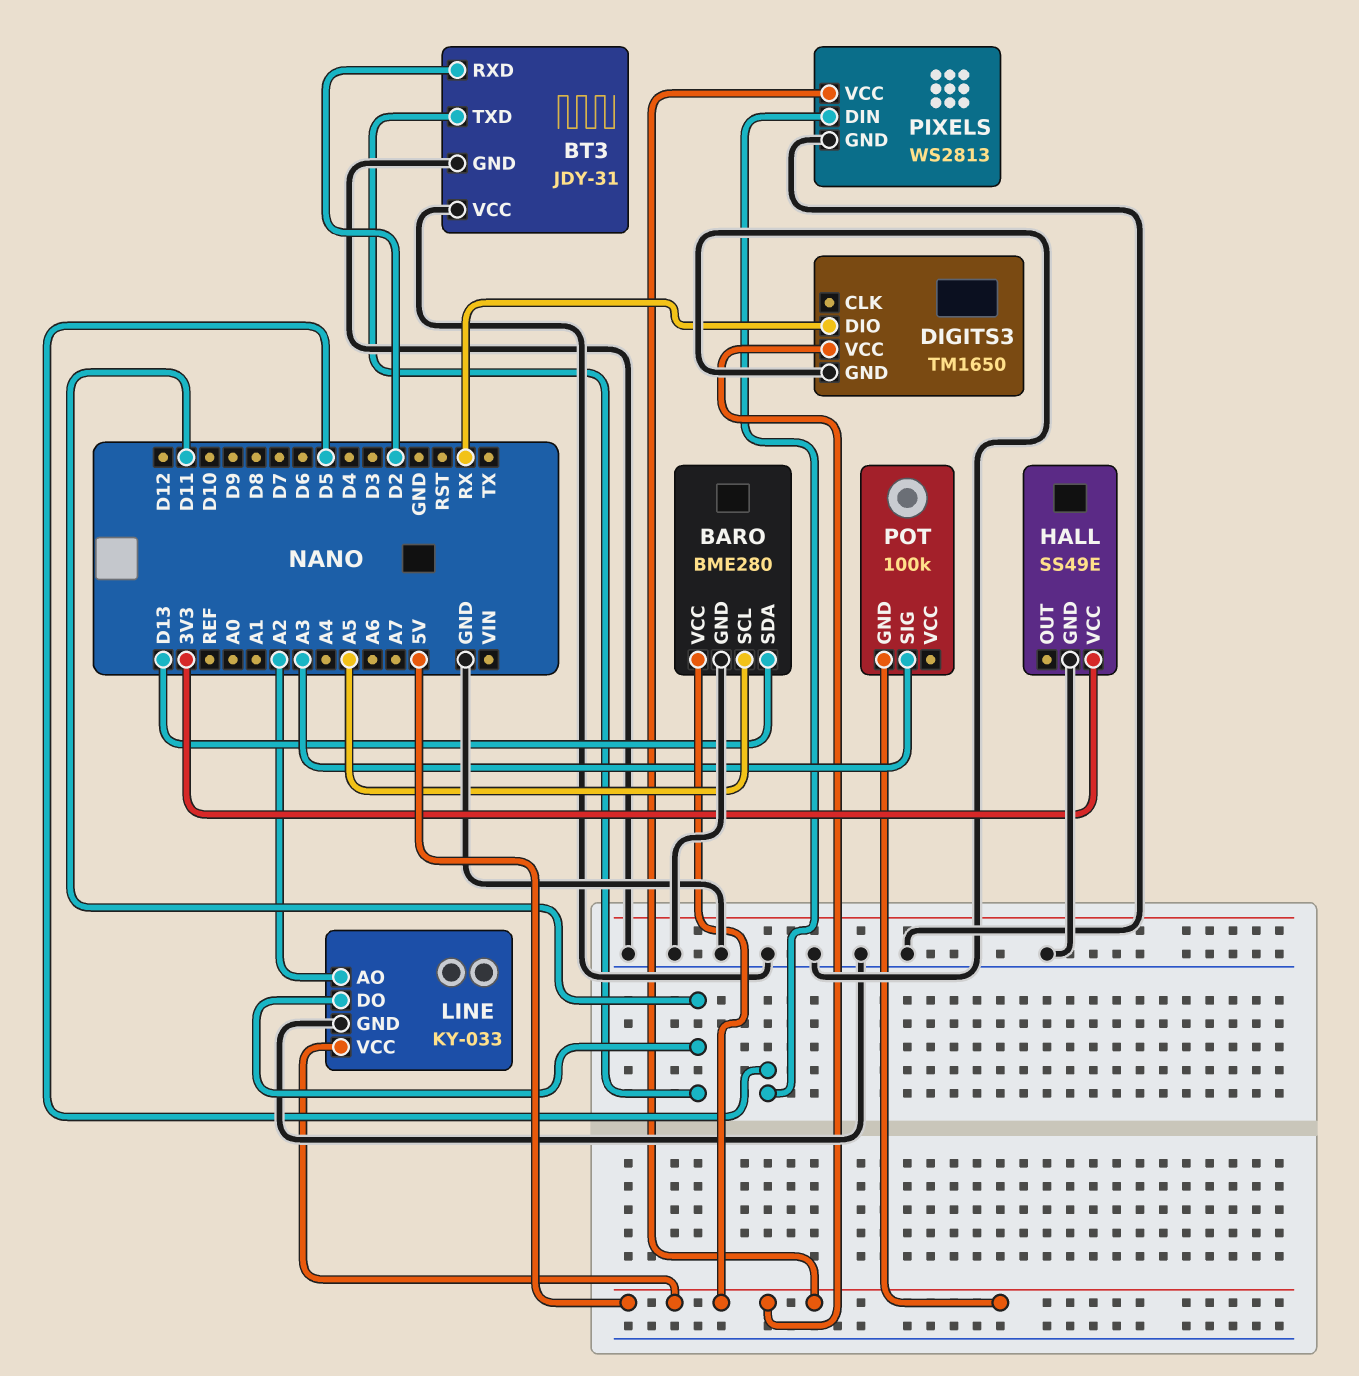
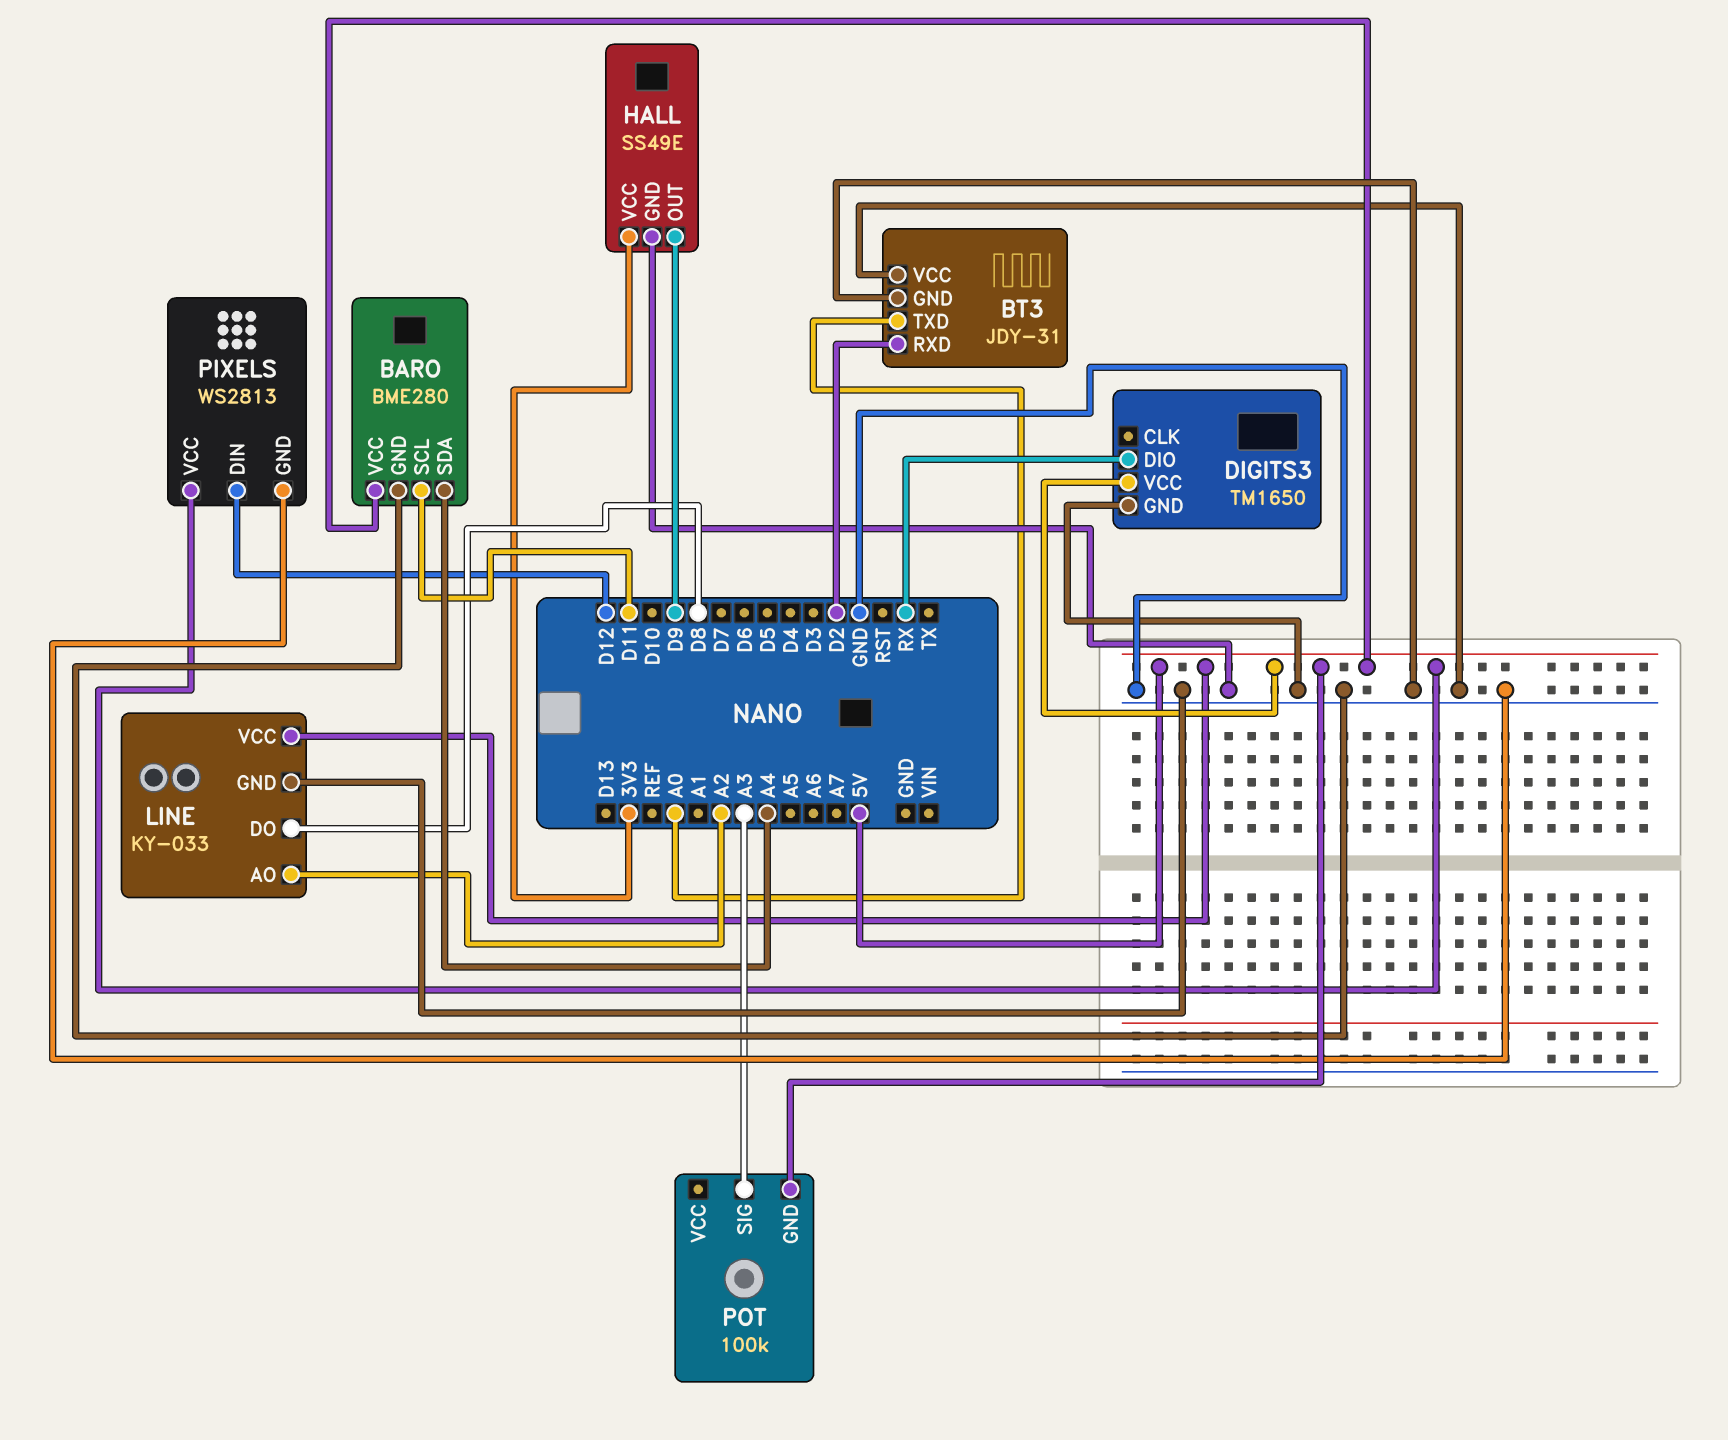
BARO pin SCL: A5 -> D11
BARO pin SDA: D13 -> A4
BT3 pin TXD: D11 -> A0
HALL pin OUT: none -> D9
LINE pin DO: D11 -> D8
PIXELS pin DIN: D5 -> D12

